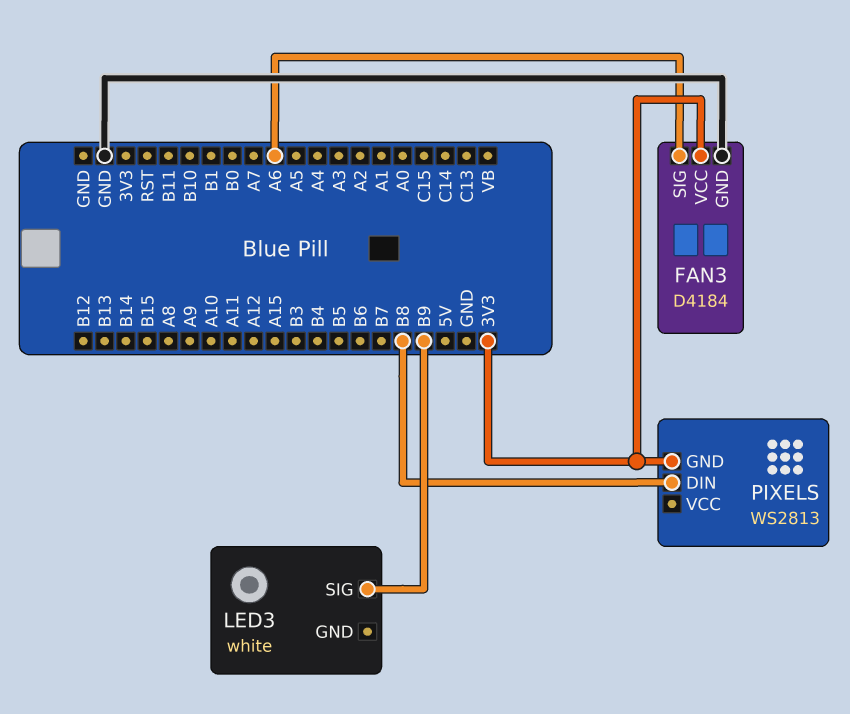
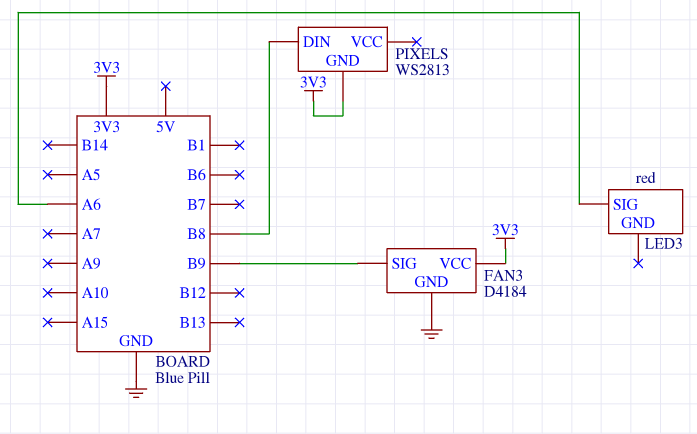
FAN3 pin SIG: A6 -> B9
LED3: white -> red
LED3 pin SIG: B9 -> A6

